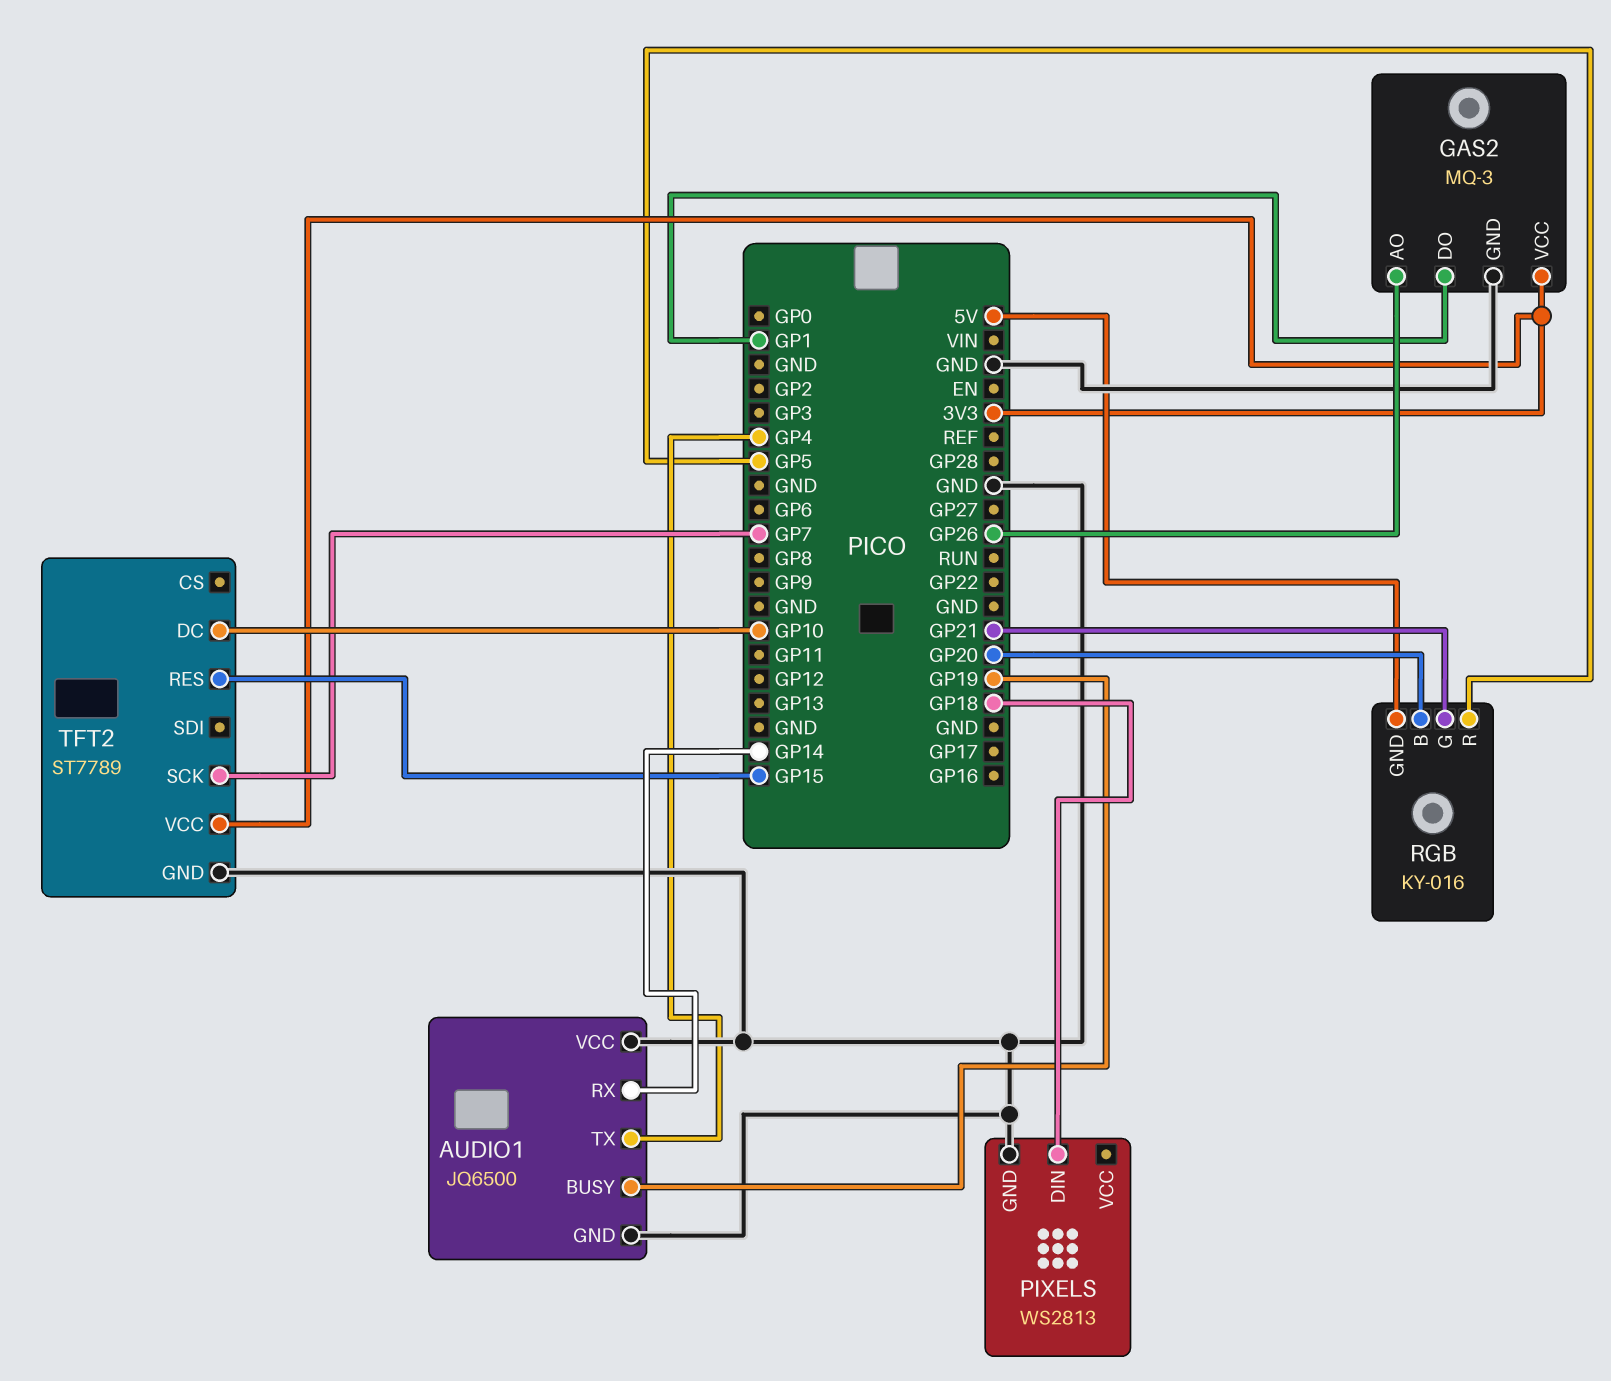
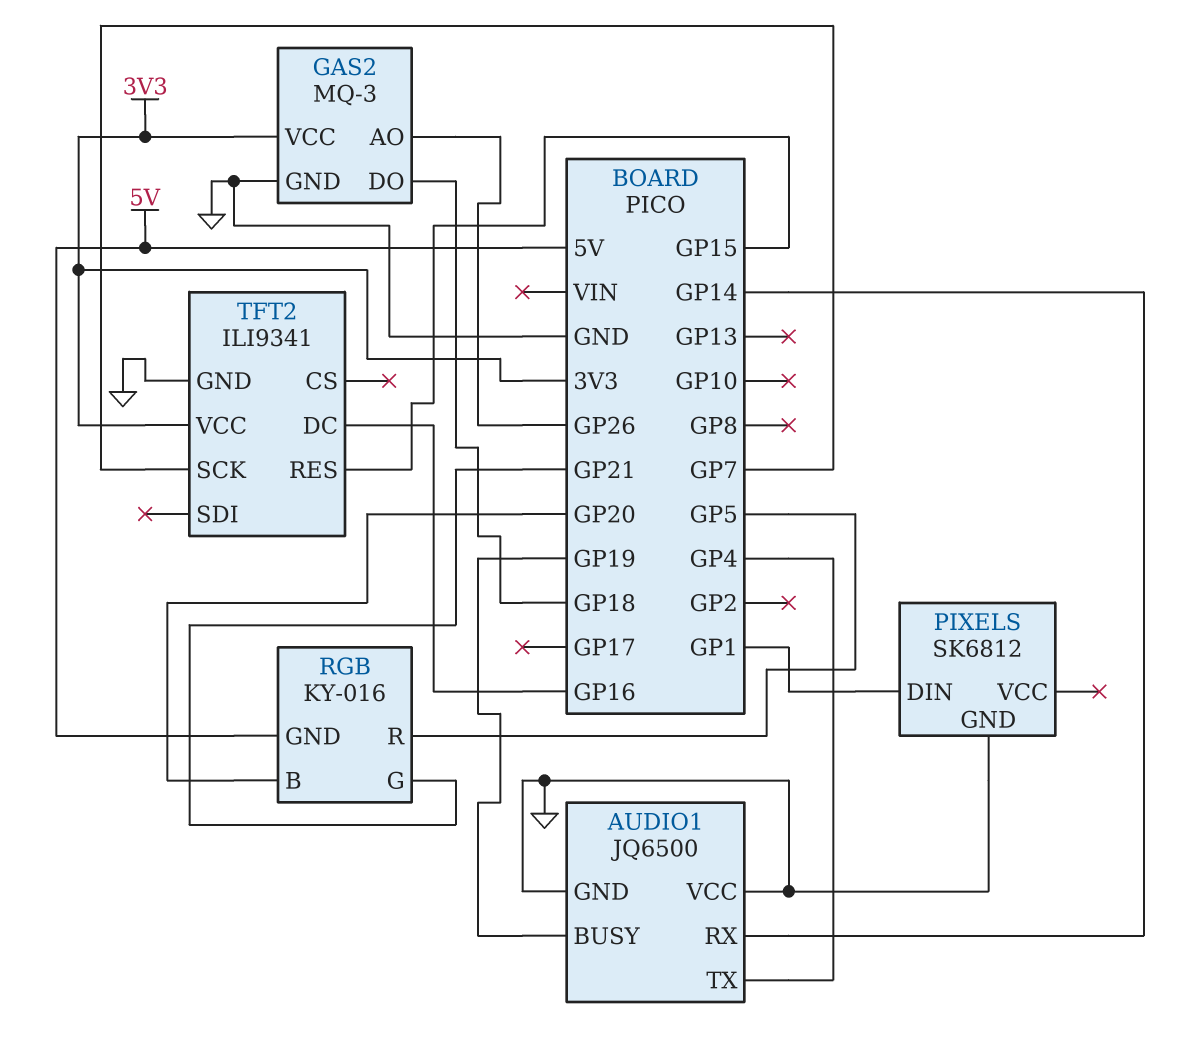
GAS2 pin DO: GP1 -> GP18
PIXELS: WS2813 -> SK6812
PIXELS pin DIN: GP18 -> GP1
TFT2: ST7789 -> ILI9341
TFT2 pin DC: GP10 -> GP16

